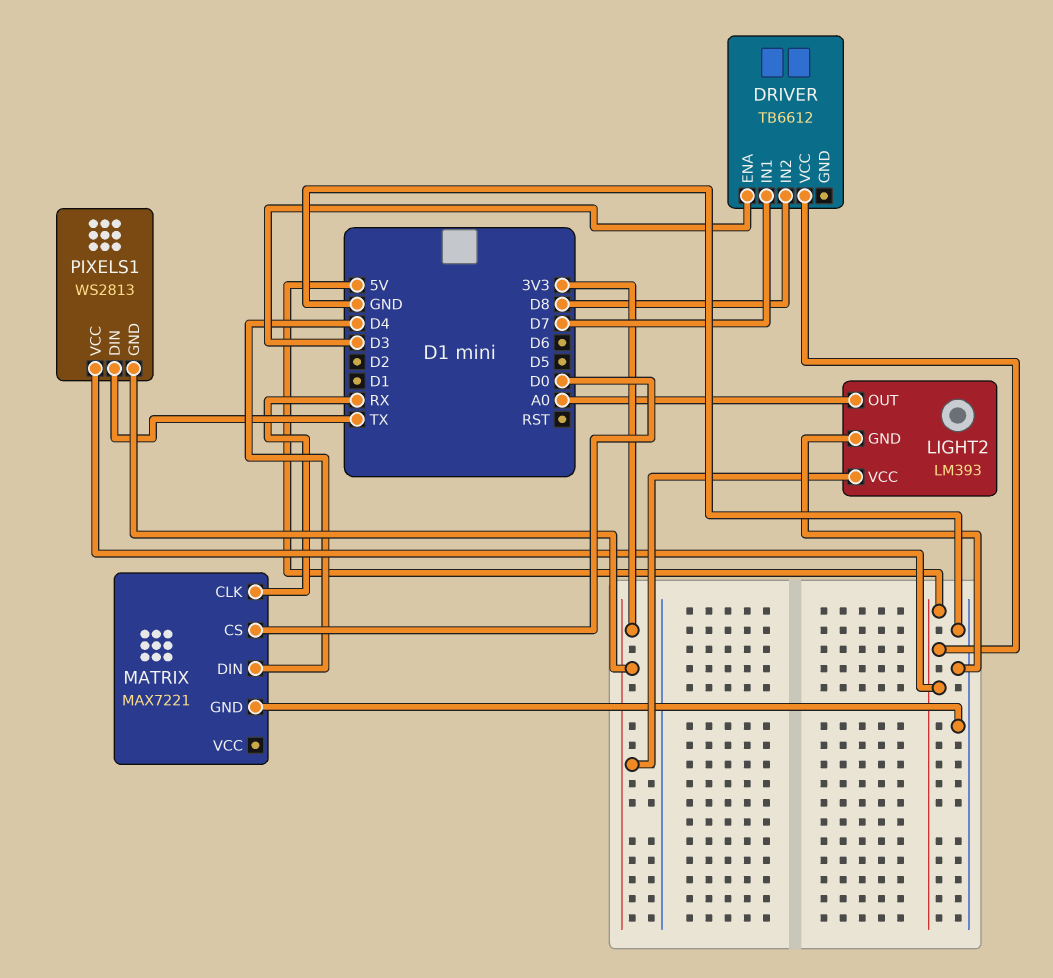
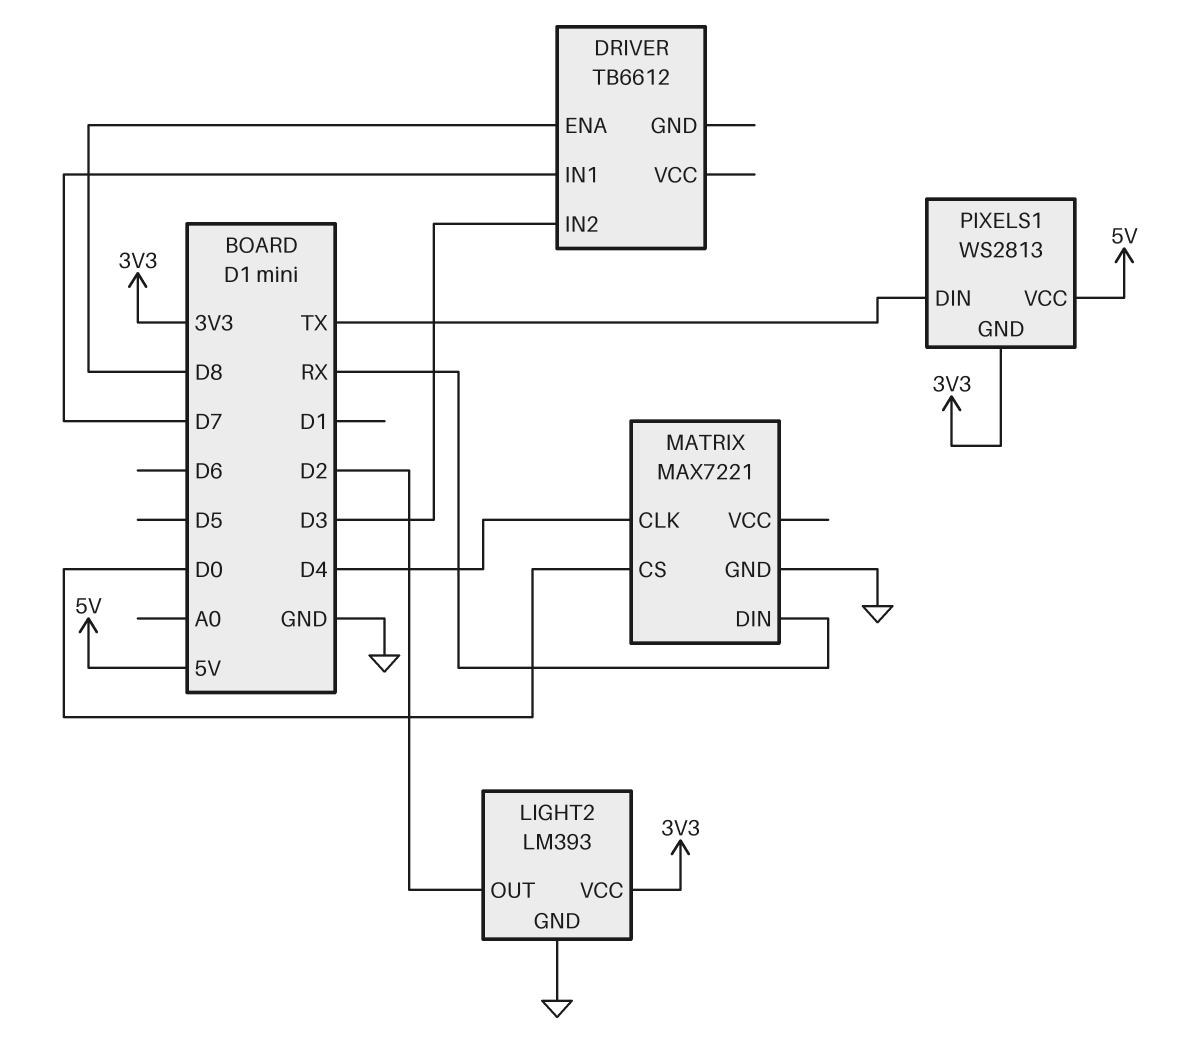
DRIVER pin ENA: D3 -> D8
DRIVER pin IN2: D8 -> D3
DRIVER pin VCC: 5V -> none
LIGHT2 pin OUT: A0 -> D2
MATRIX pin CLK: RX -> D4
MATRIX pin DIN: D4 -> RX

